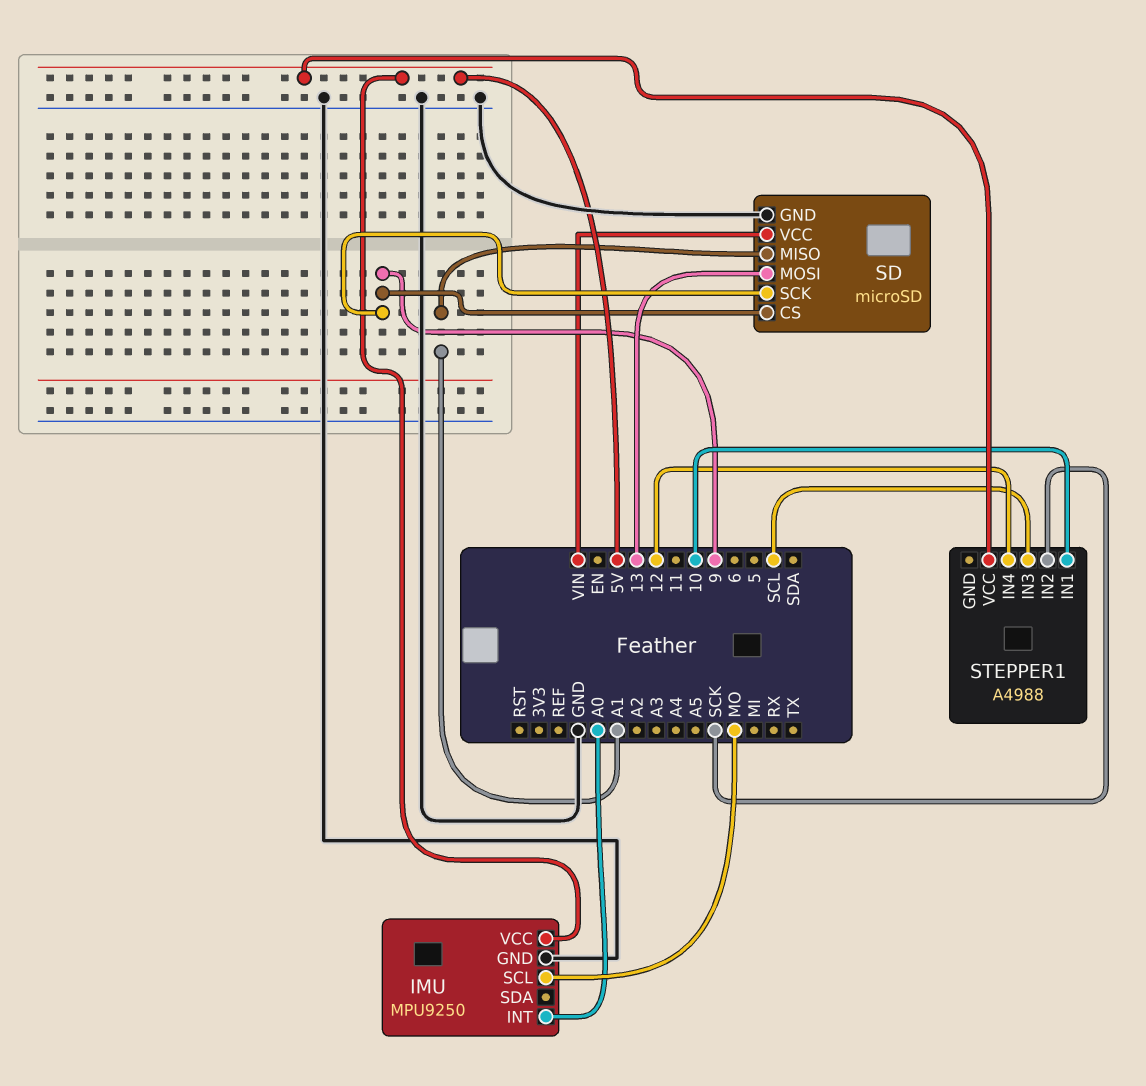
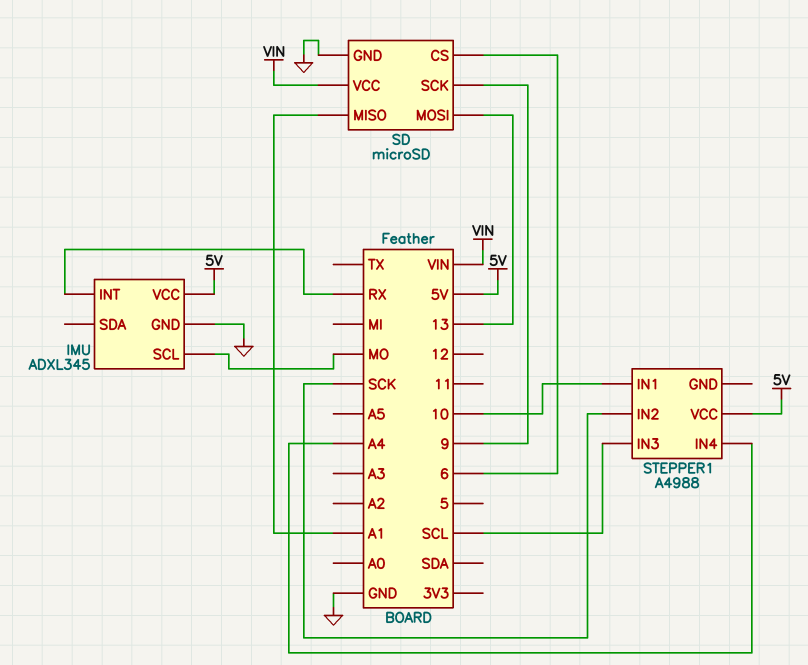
IMU: MPU9250 -> ADXL345
IMU pin INT: A0 -> RX
SD pin CS: 9 -> 6
STEPPER1 pin IN4: 12 -> A4

